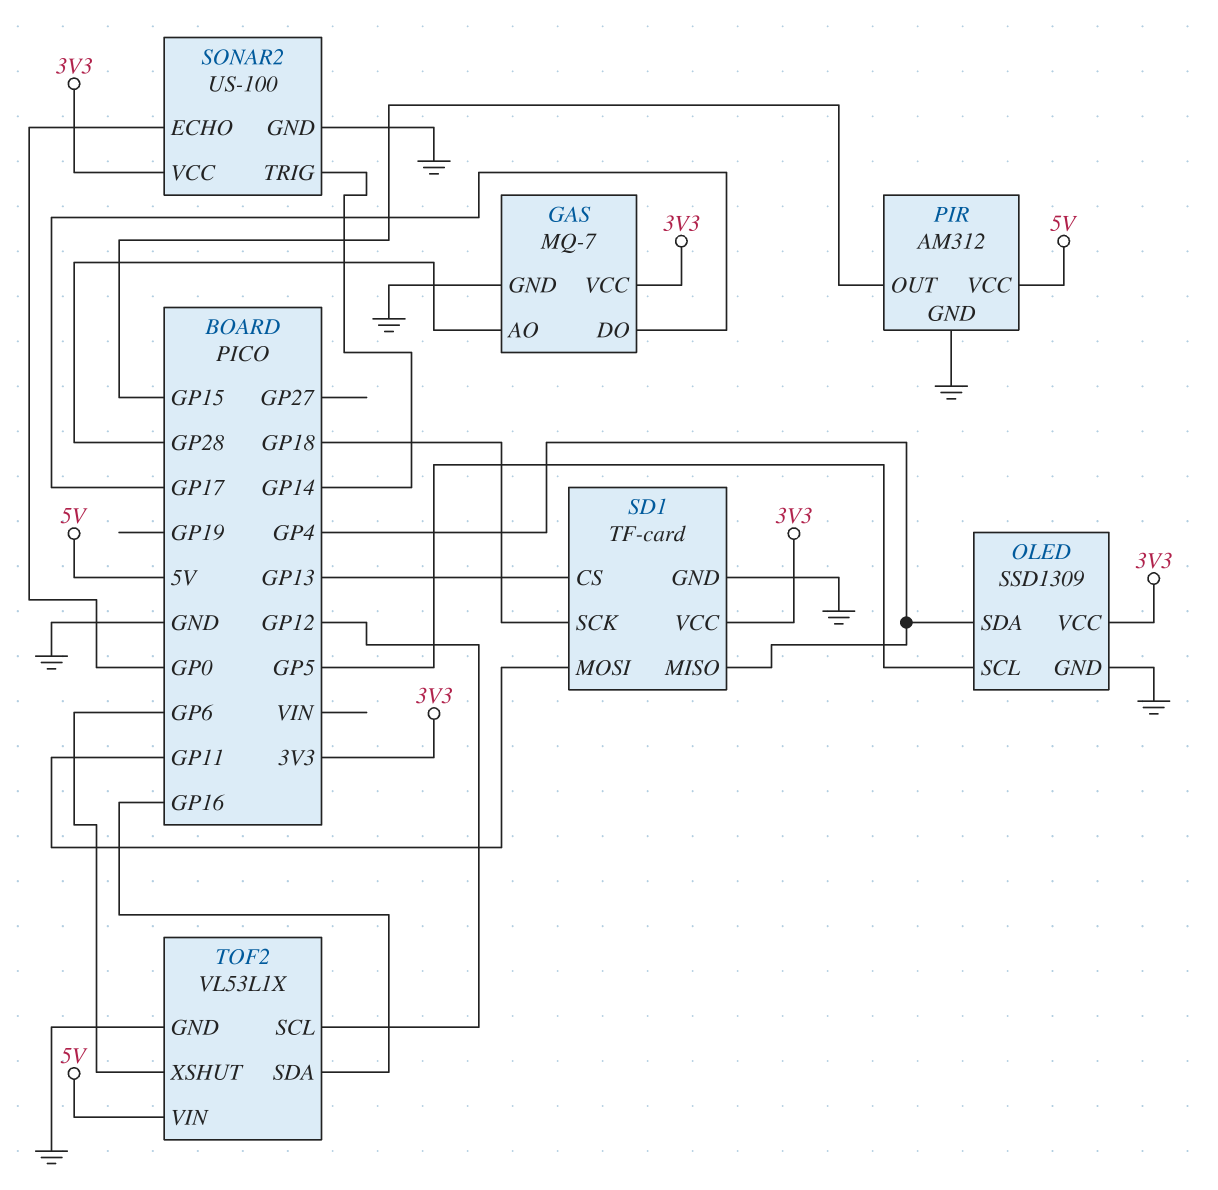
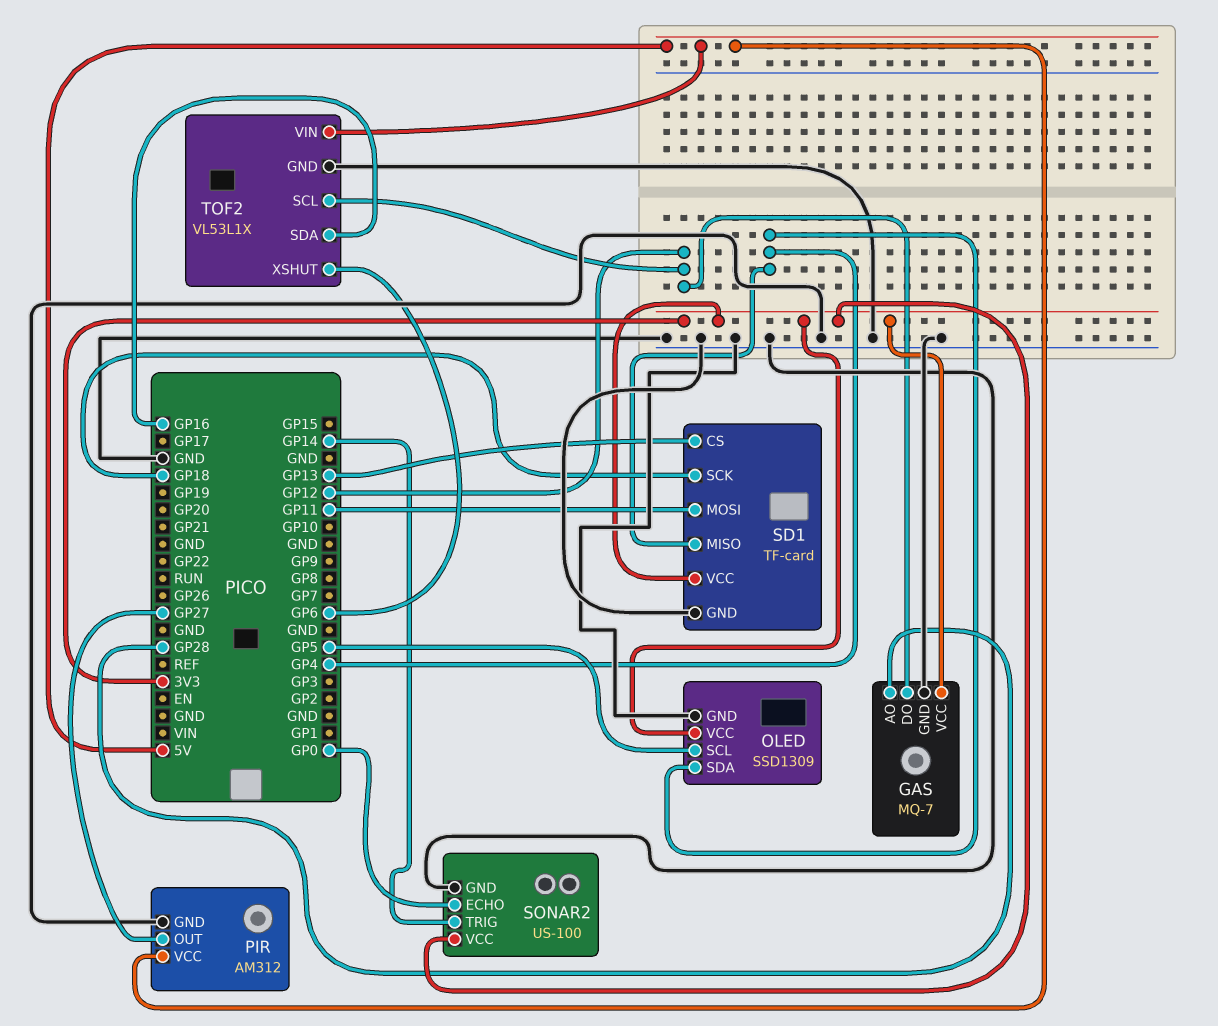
GAS pin DO: GP17 -> GP12
PIR pin OUT: GP15 -> GP27

